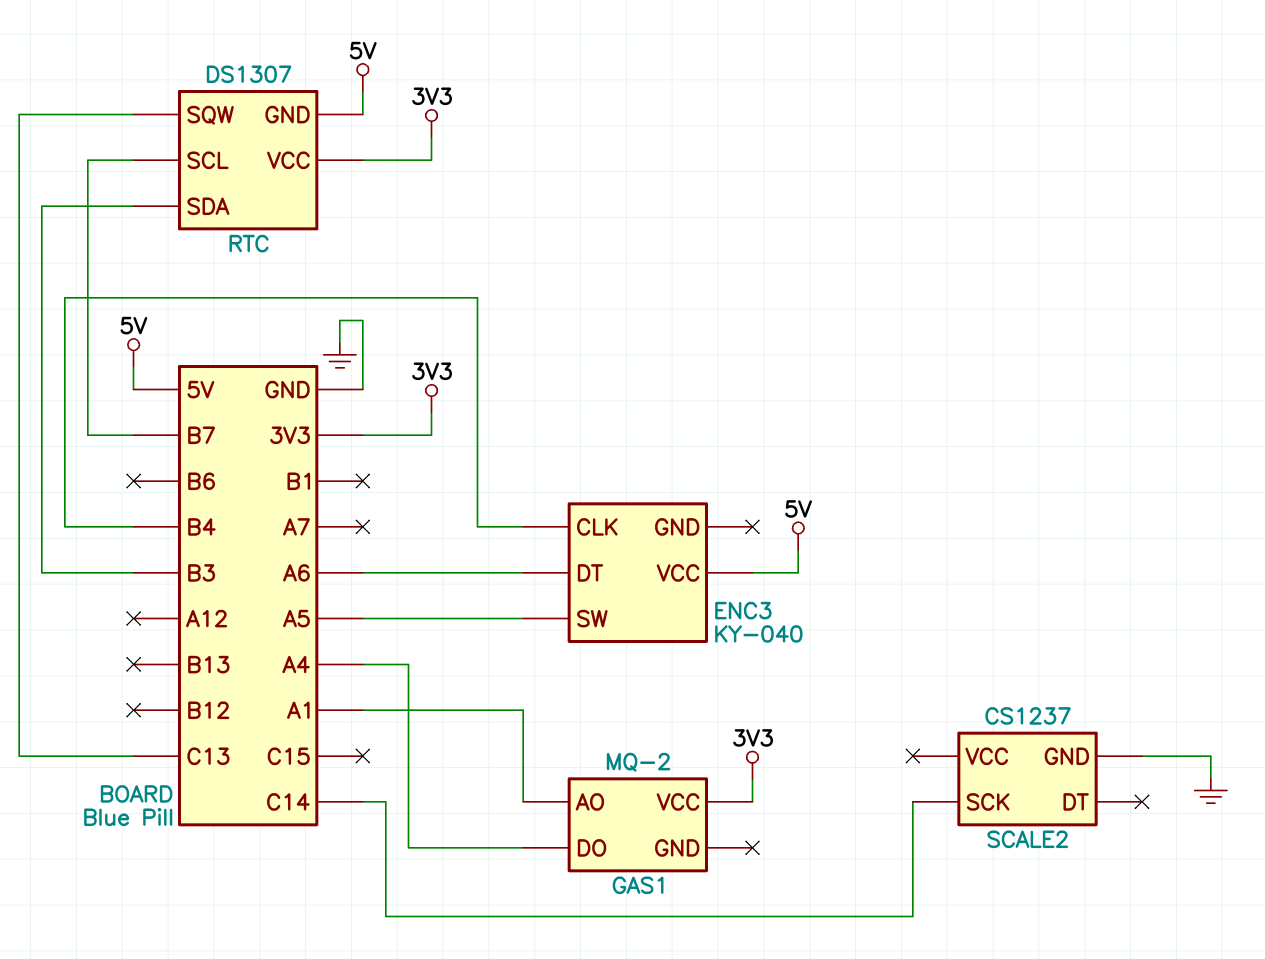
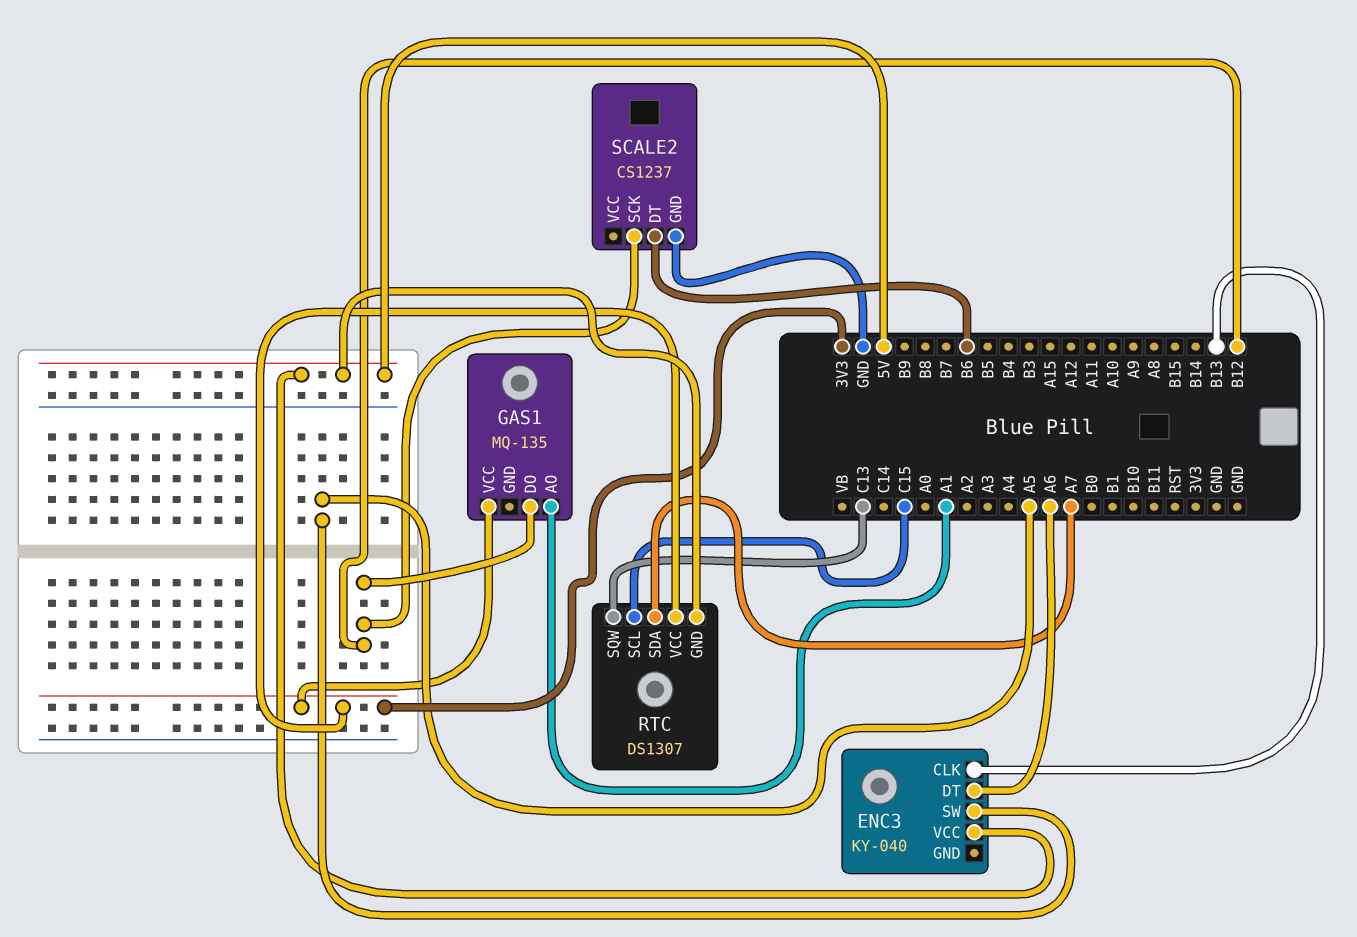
ENC3 pin CLK: B4 -> B13
GAS1: MQ-2 -> MQ-135
GAS1 pin DO: A4 -> B12
RTC pin SCL: B7 -> C15
RTC pin SDA: B3 -> A7
SCALE2 pin DT: none -> B6
SCALE2 pin SCK: C14 -> B12

